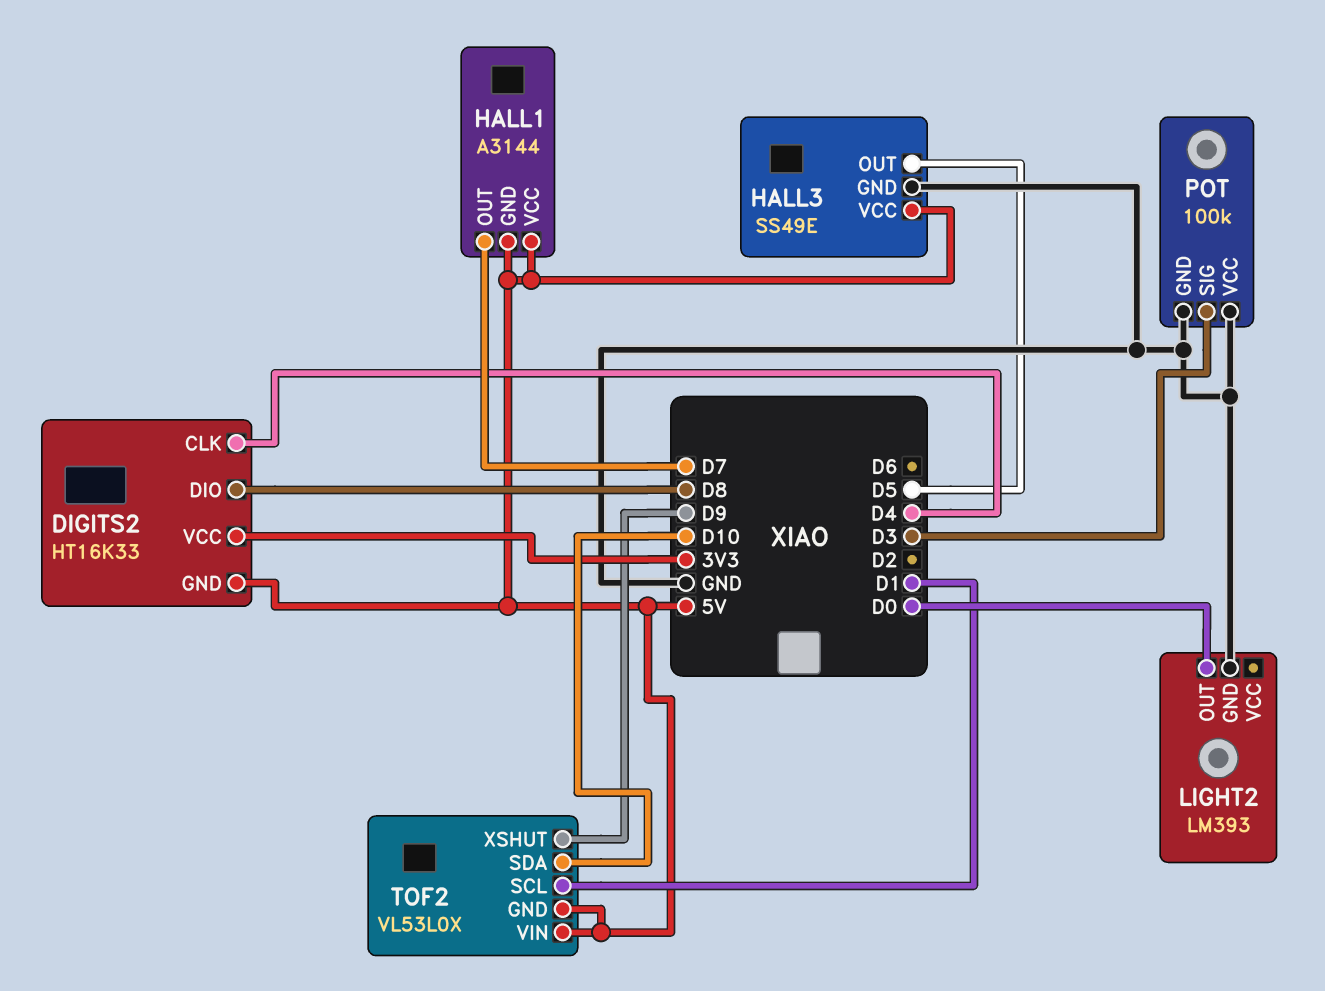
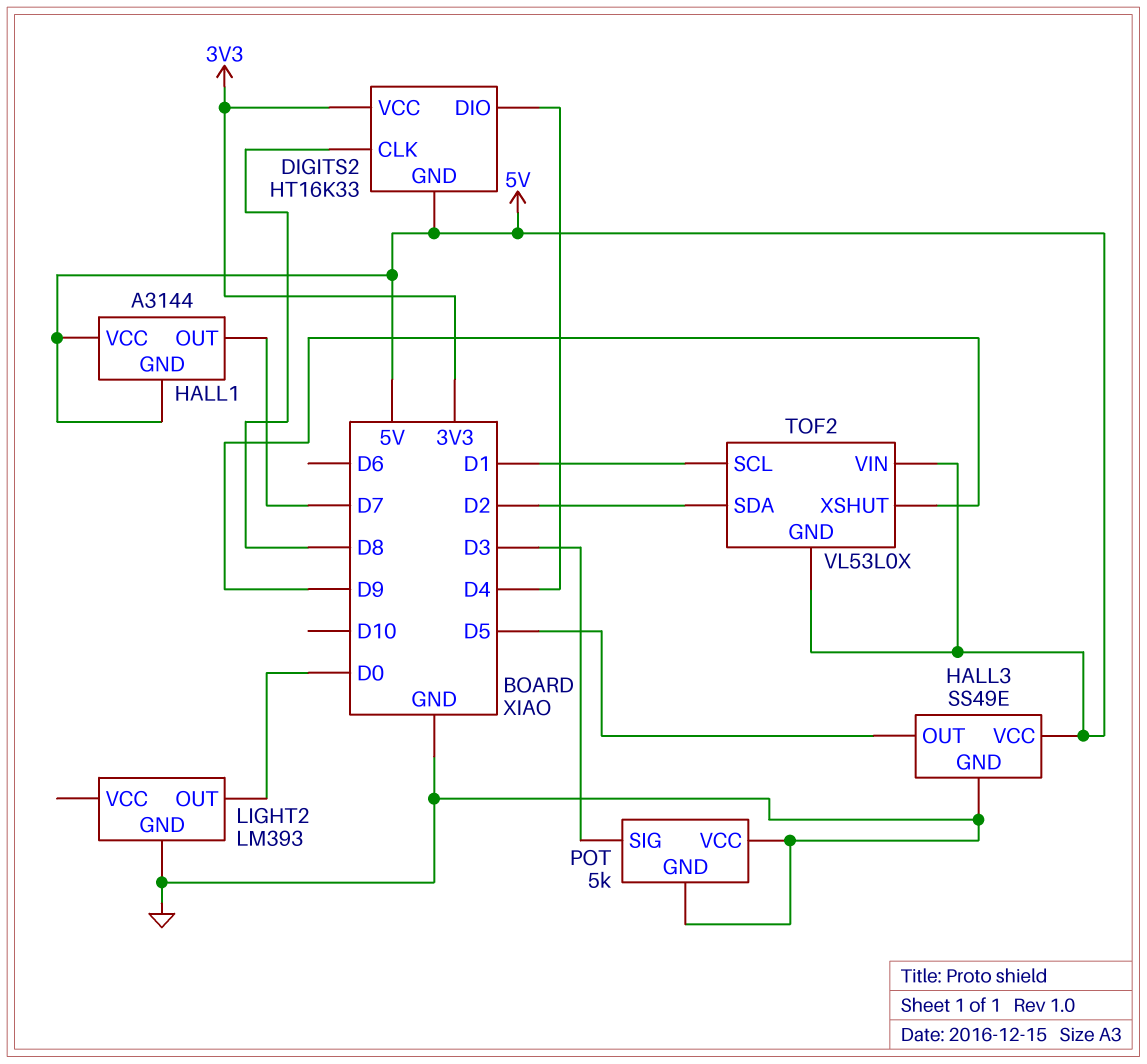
DIGITS2 pin CLK: D4 -> D8
DIGITS2 pin DIO: D8 -> D4
POT: 100k -> 5k
TOF2 pin SDA: D10 -> D2

